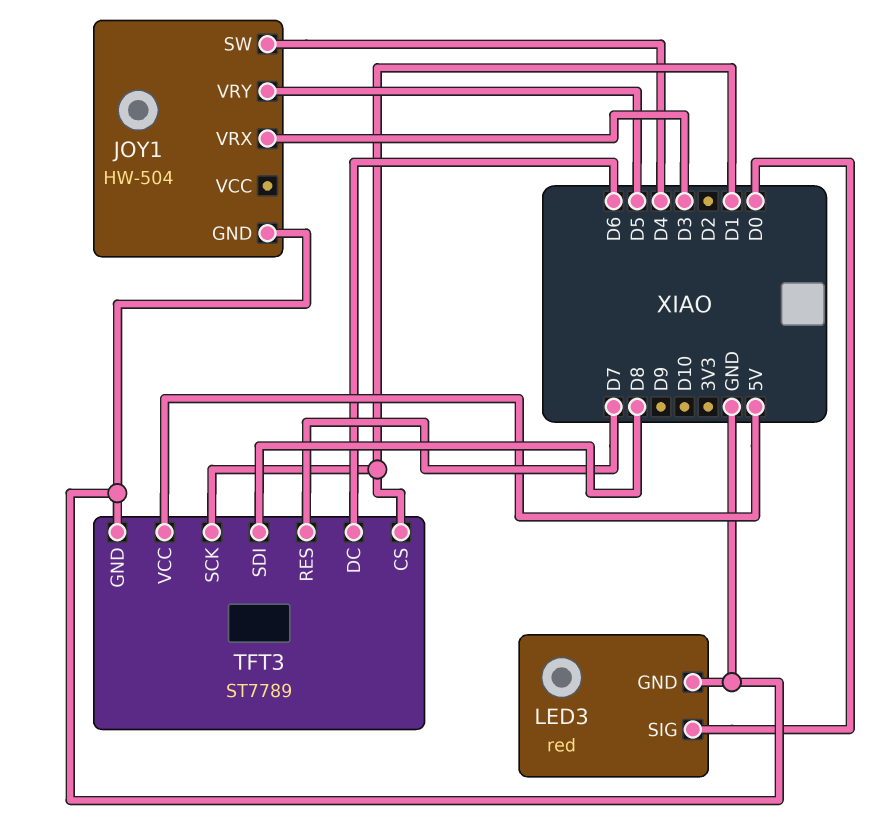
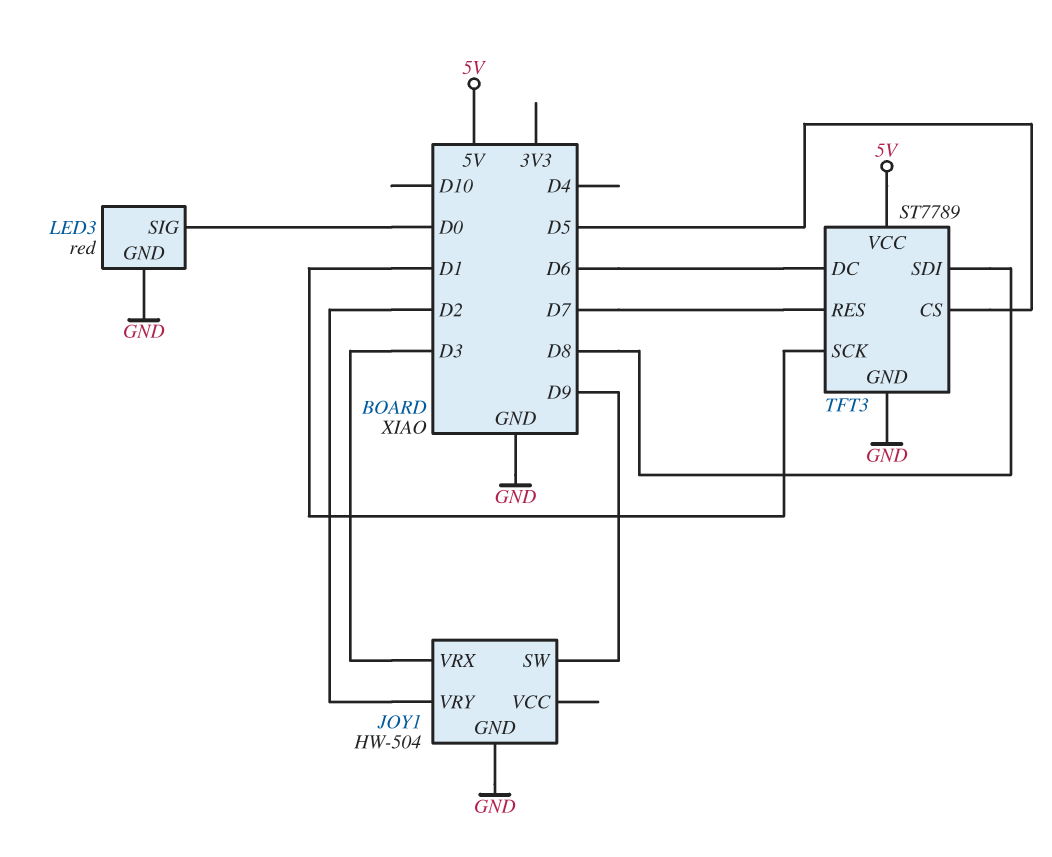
JOY1 pin SW: D4 -> D9
JOY1 pin VRY: D5 -> D2
TFT3 pin CS: D1 -> D5

